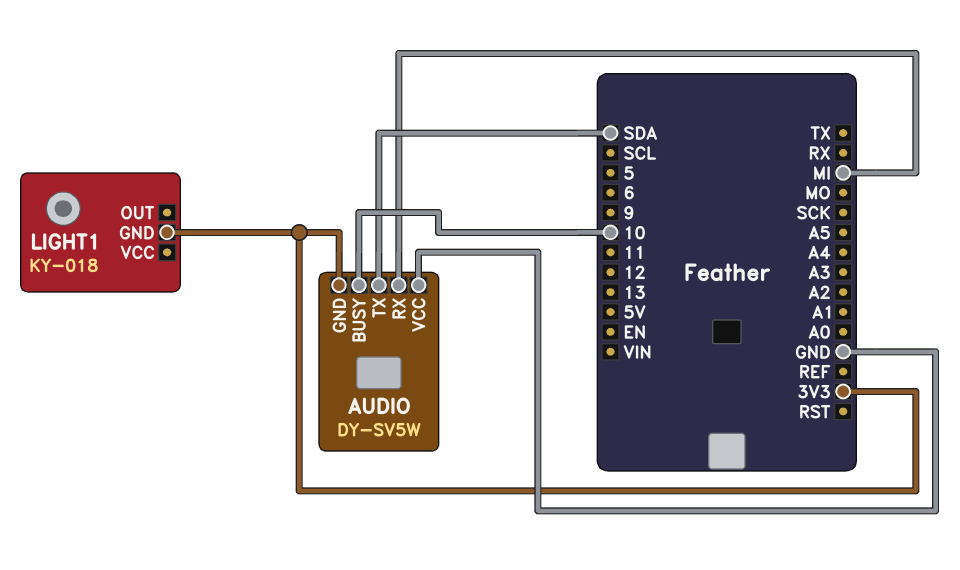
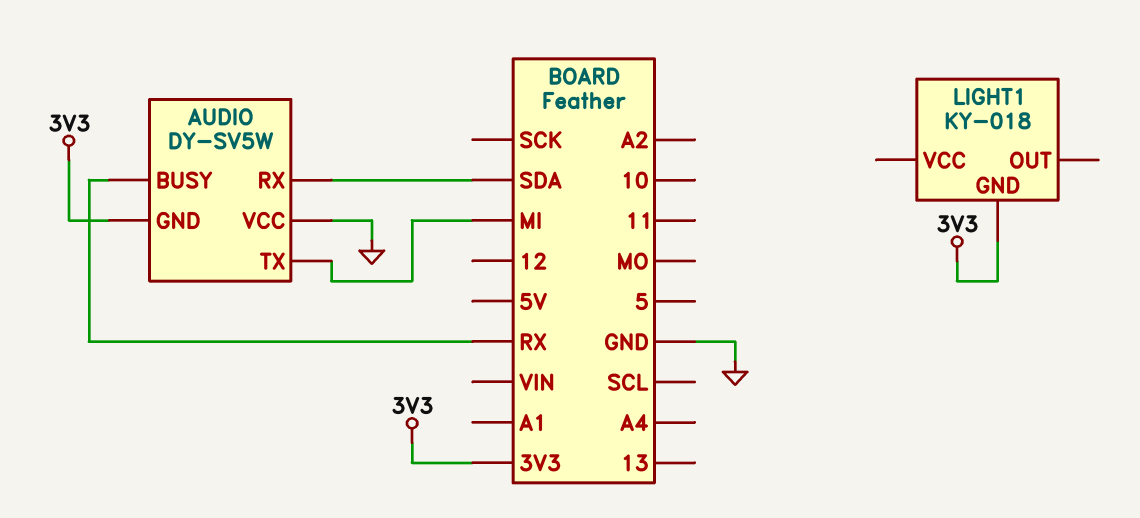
AUDIO pin BUSY: 10 -> RX
AUDIO pin RX: MI -> SDA
AUDIO pin TX: SDA -> MI

